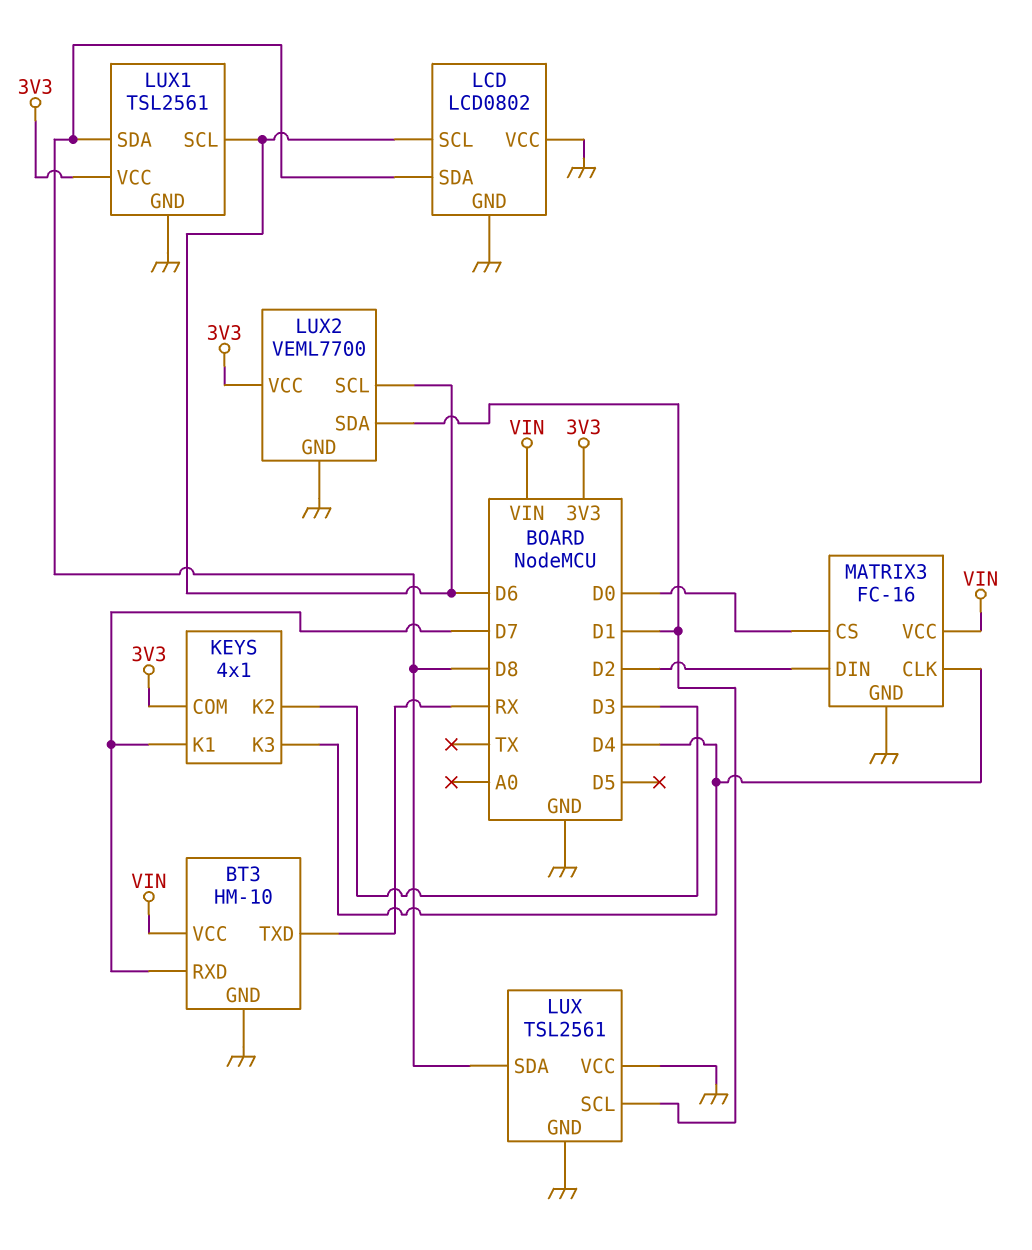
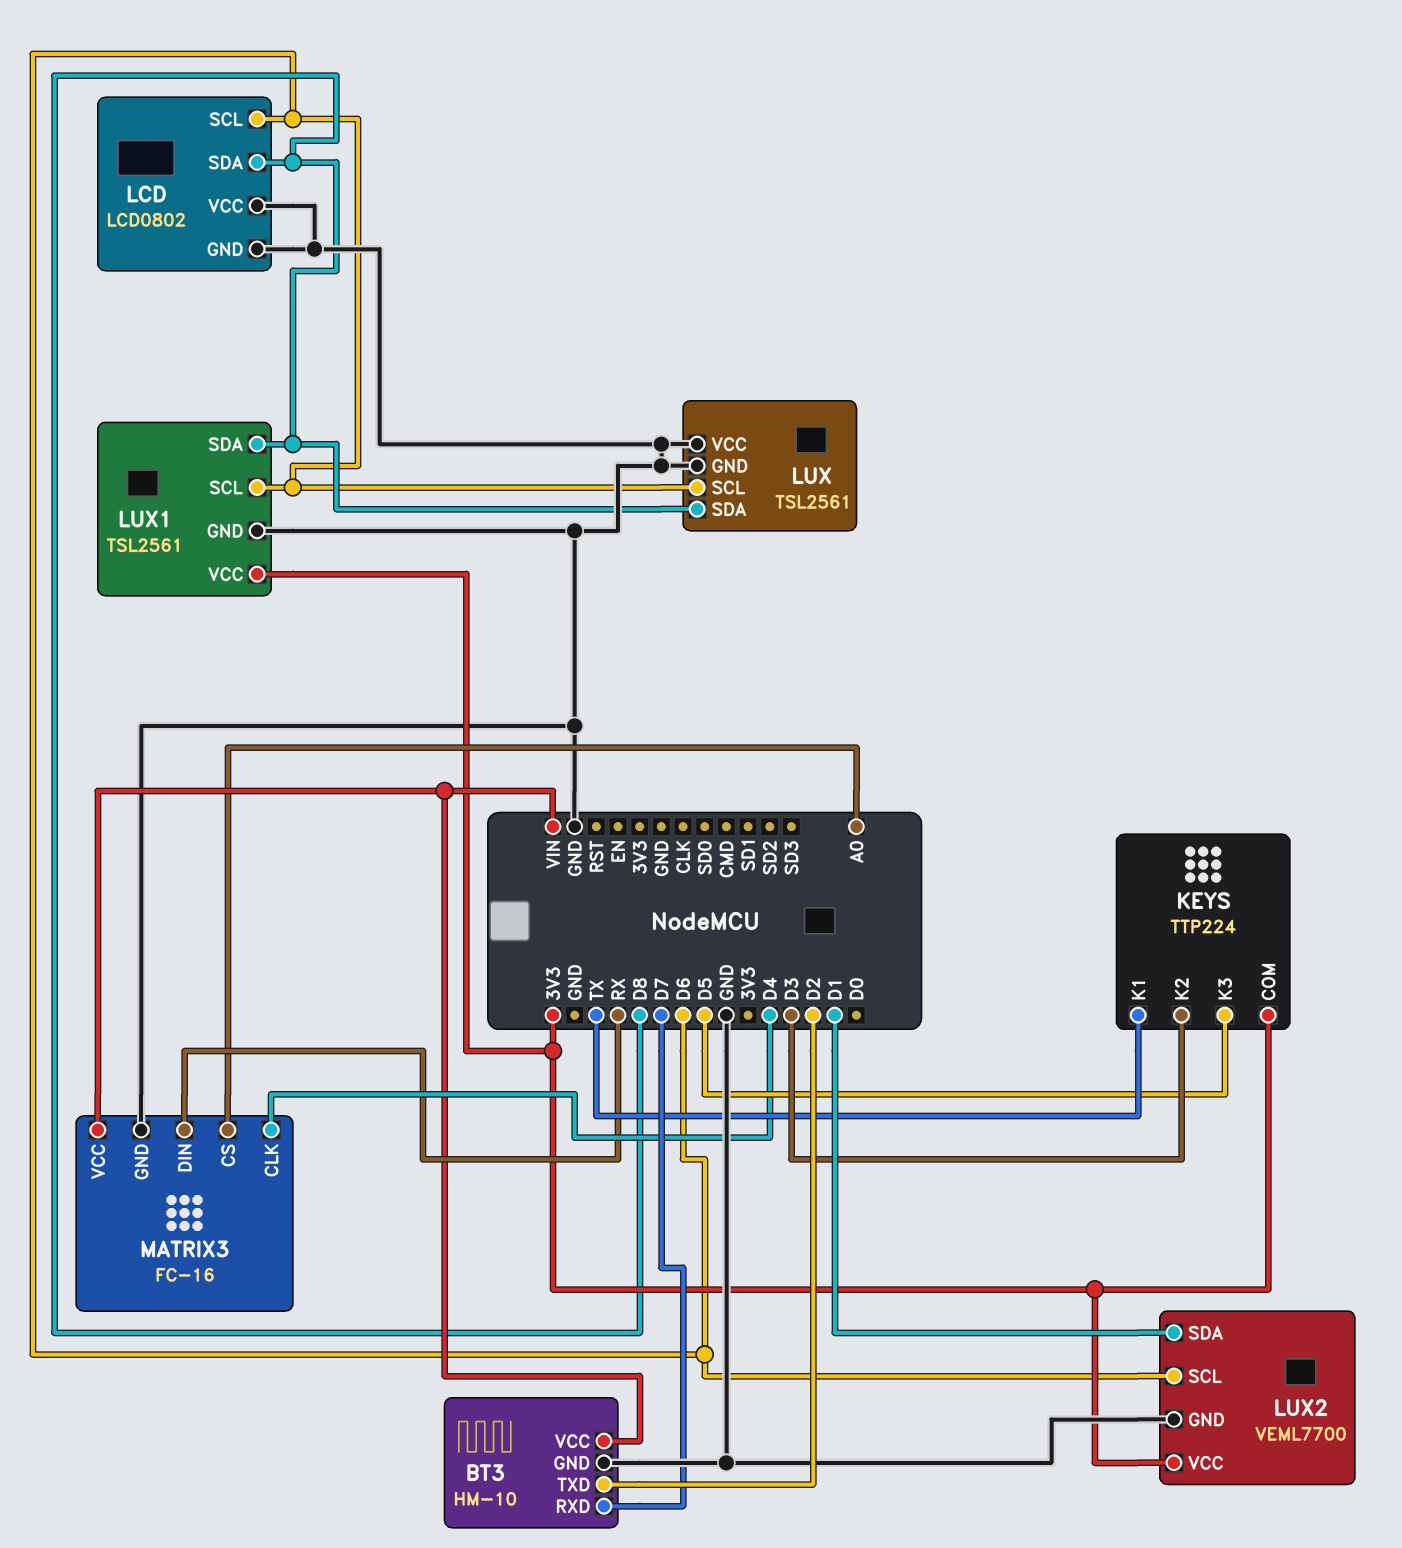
BT3 pin TXD: RX -> D2
KEYS: 4x1 -> TTP224
KEYS pin K1: D7 -> TX
KEYS pin K3: D4 -> D5
LUX pin SCL: D1 -> D6
MATRIX3 pin CS: D0 -> A0
MATRIX3 pin DIN: D2 -> RX

